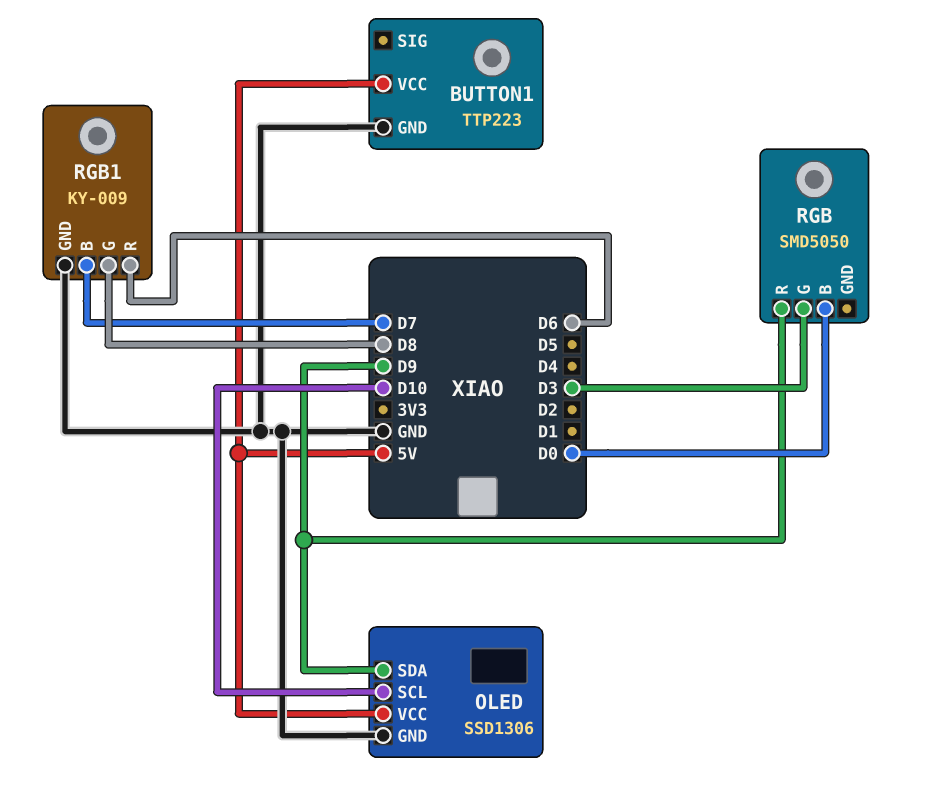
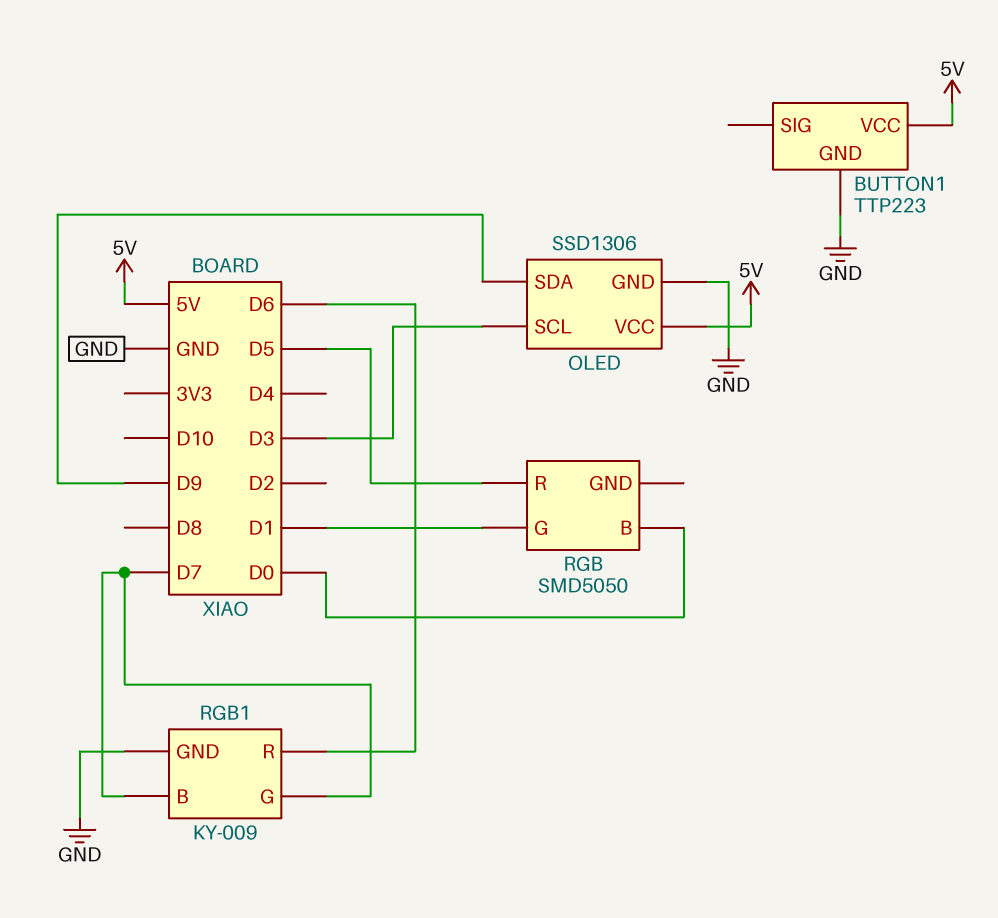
OLED pin SCL: D10 -> D3
RGB pin G: D3 -> D1
RGB pin R: D9 -> D5
RGB1 pin G: D8 -> D7

